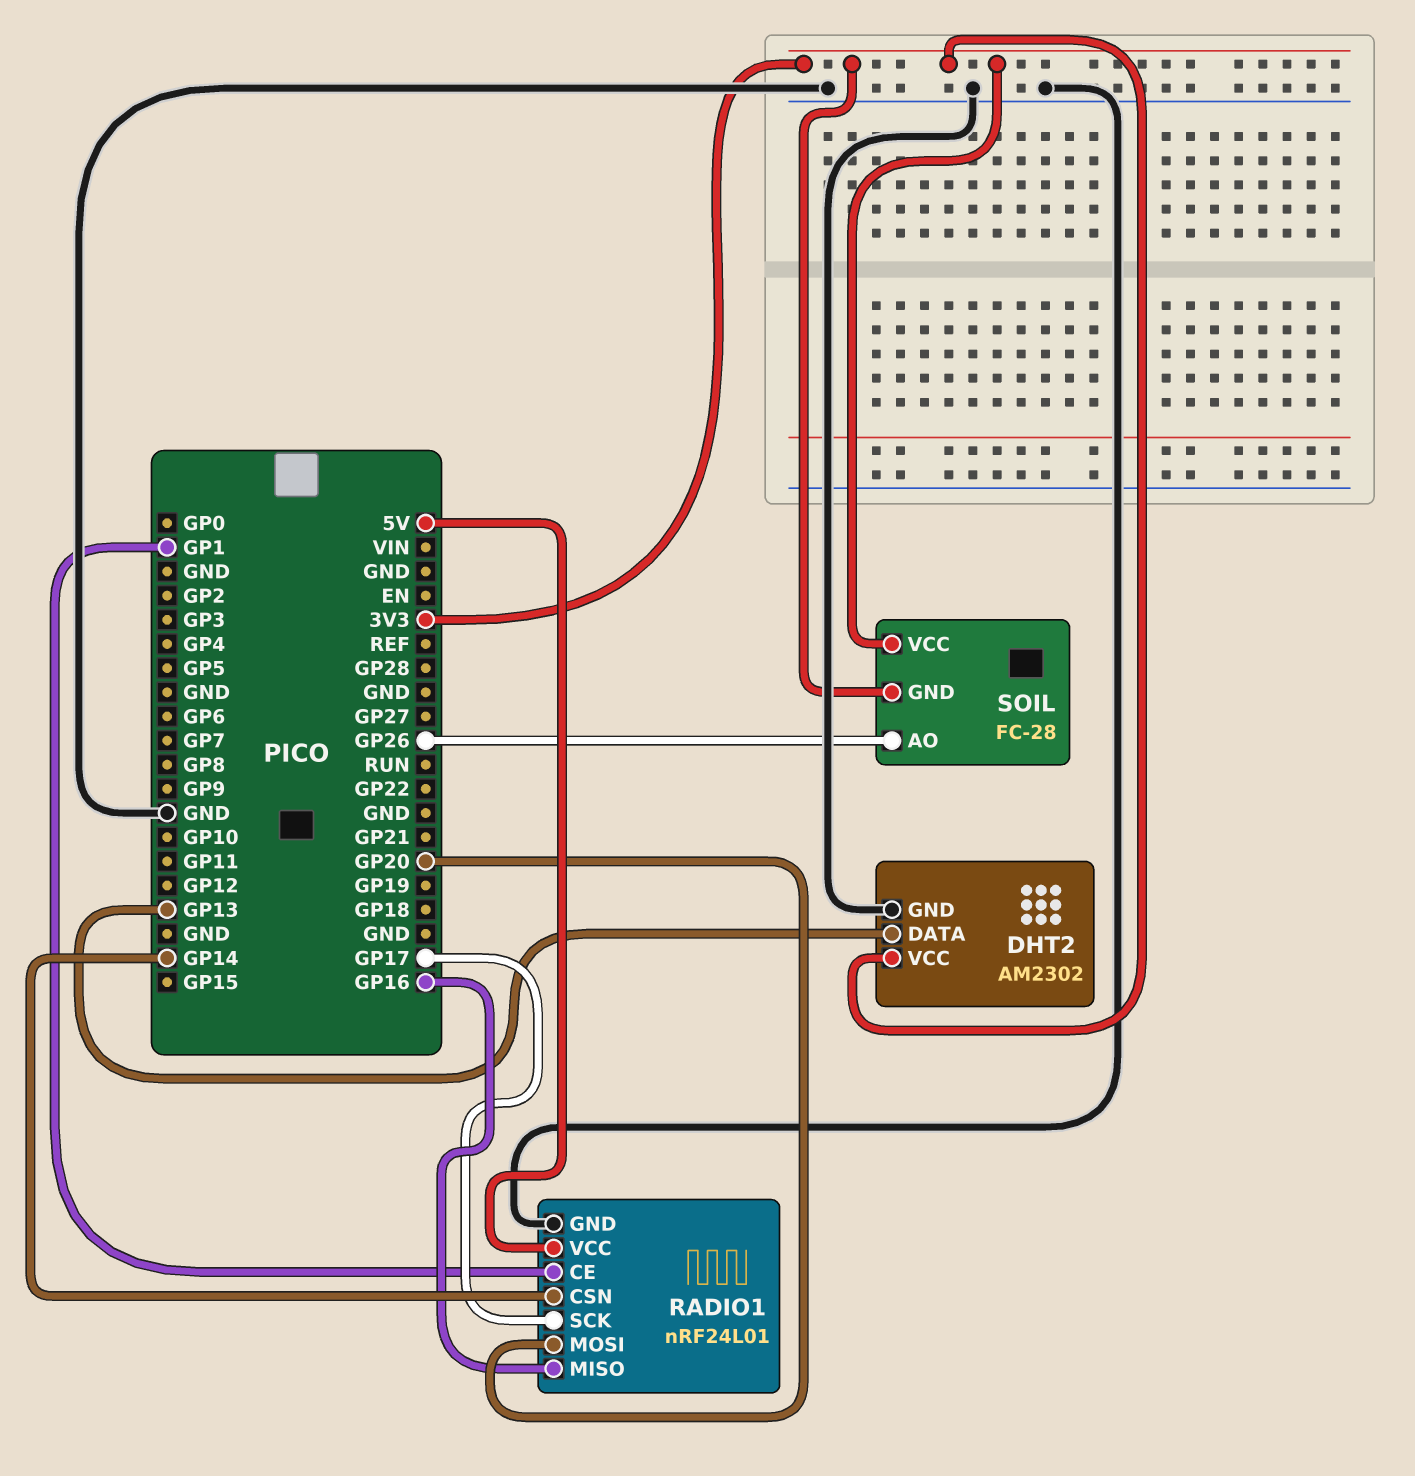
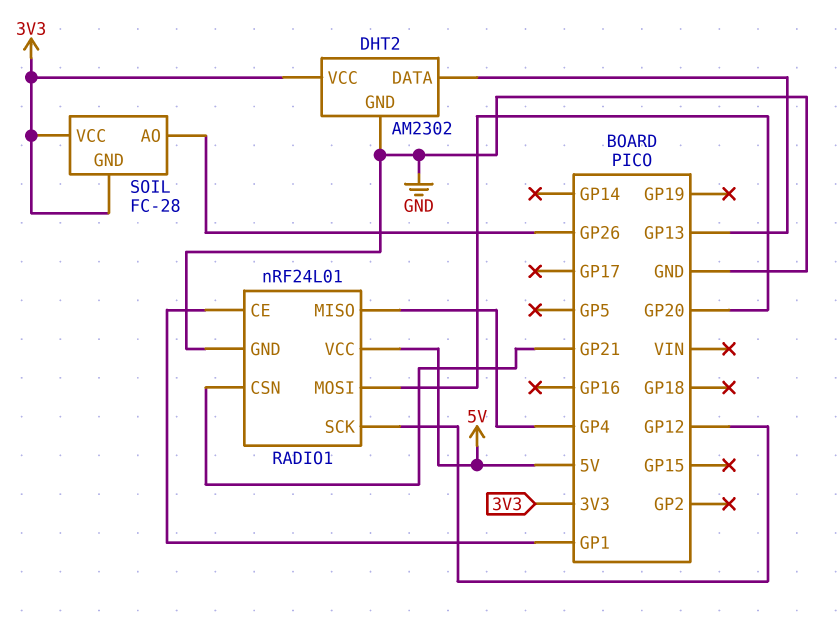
RADIO1 pin CSN: GP14 -> GP21
RADIO1 pin MISO: GP16 -> GP4
RADIO1 pin SCK: GP17 -> GP12

